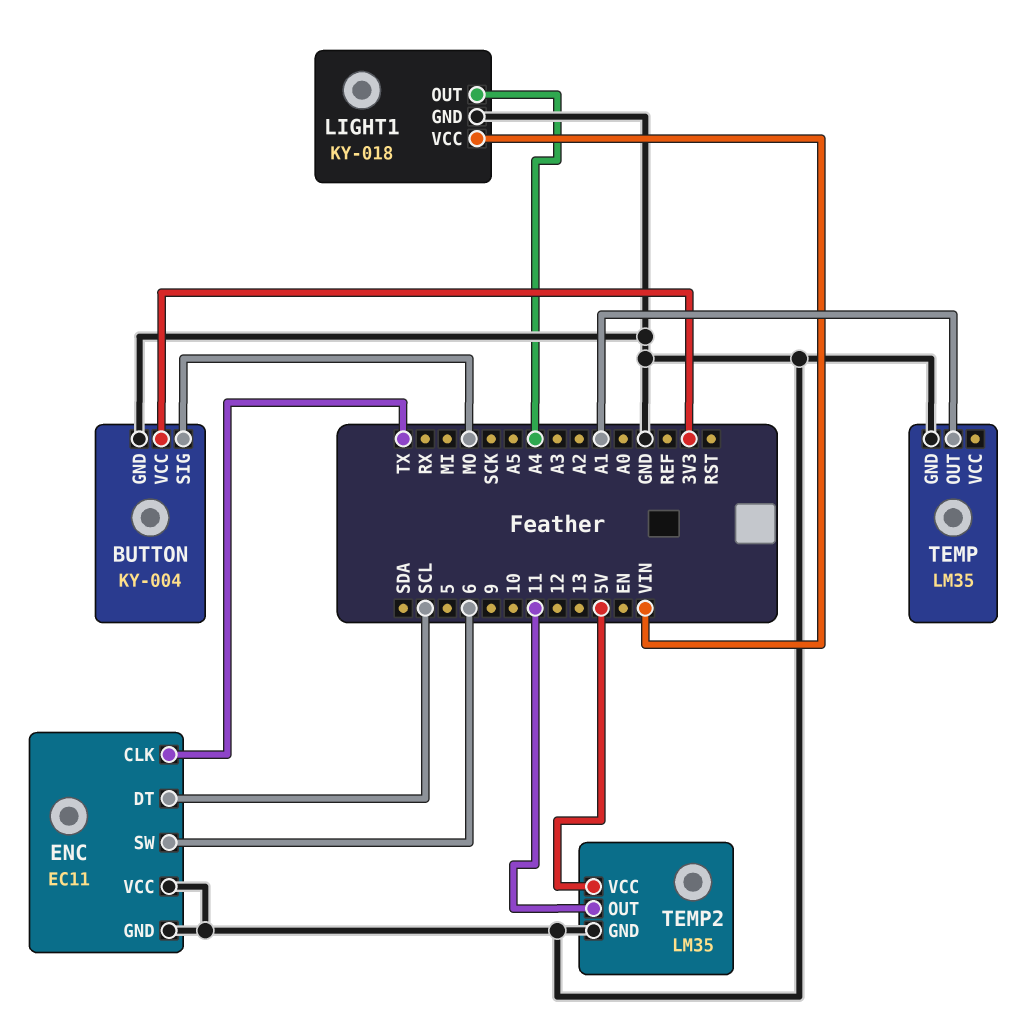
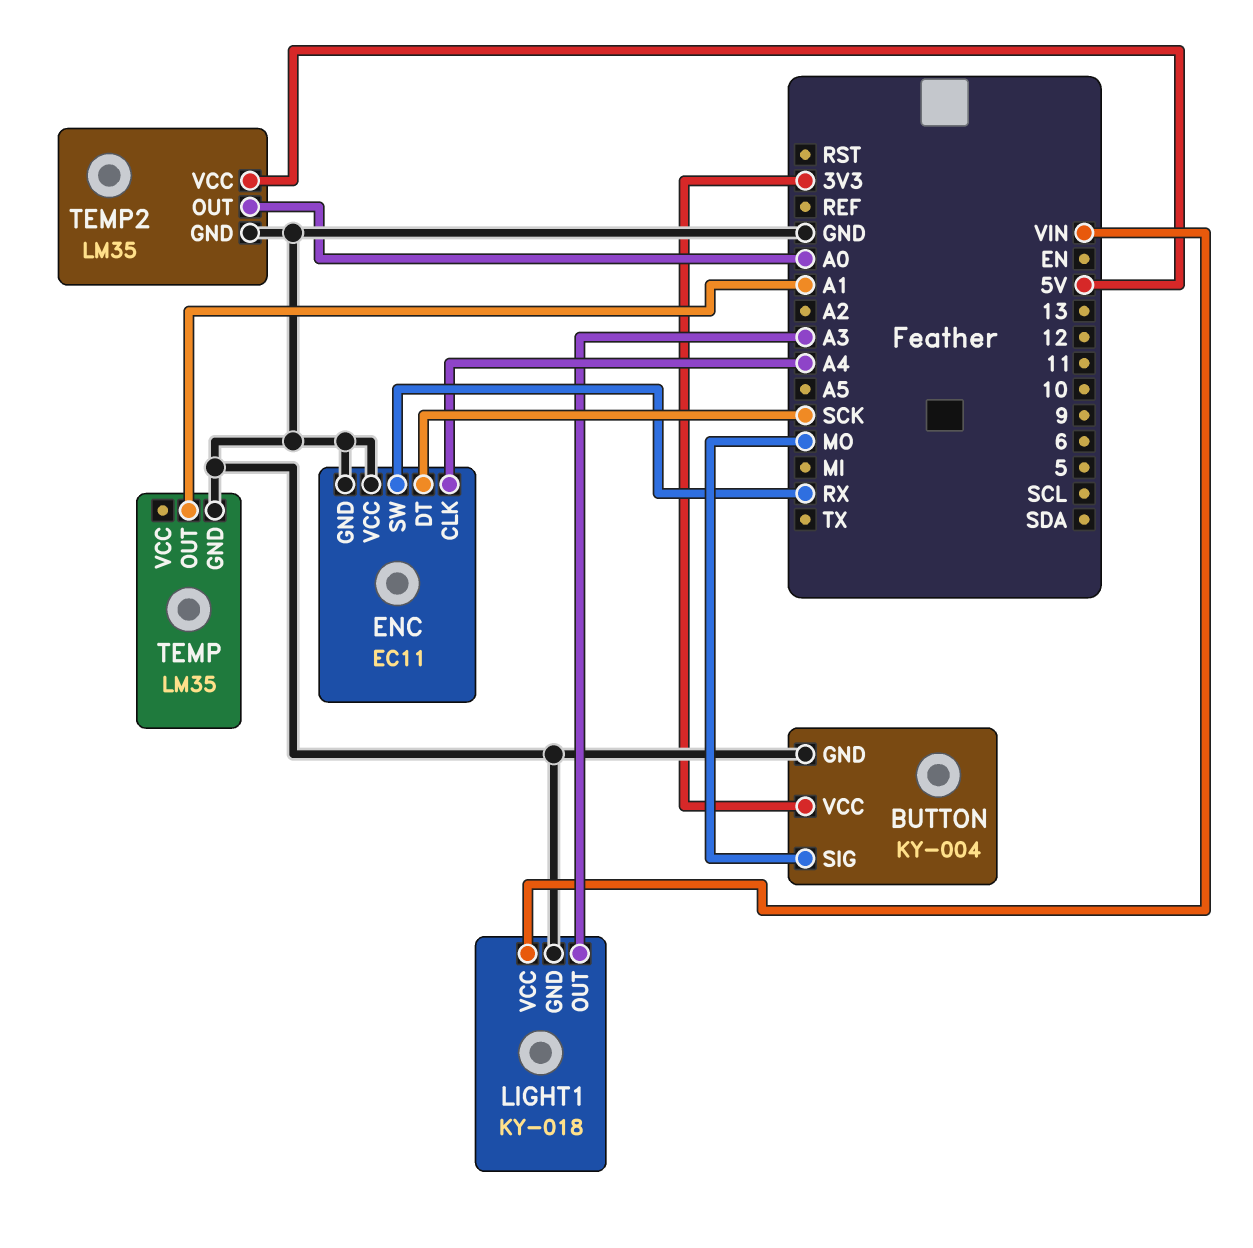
ENC pin CLK: TX -> A4
ENC pin DT: SCL -> SCK
ENC pin SW: 6 -> RX
LIGHT1 pin OUT: A4 -> A3
TEMP2 pin OUT: 11 -> A0

